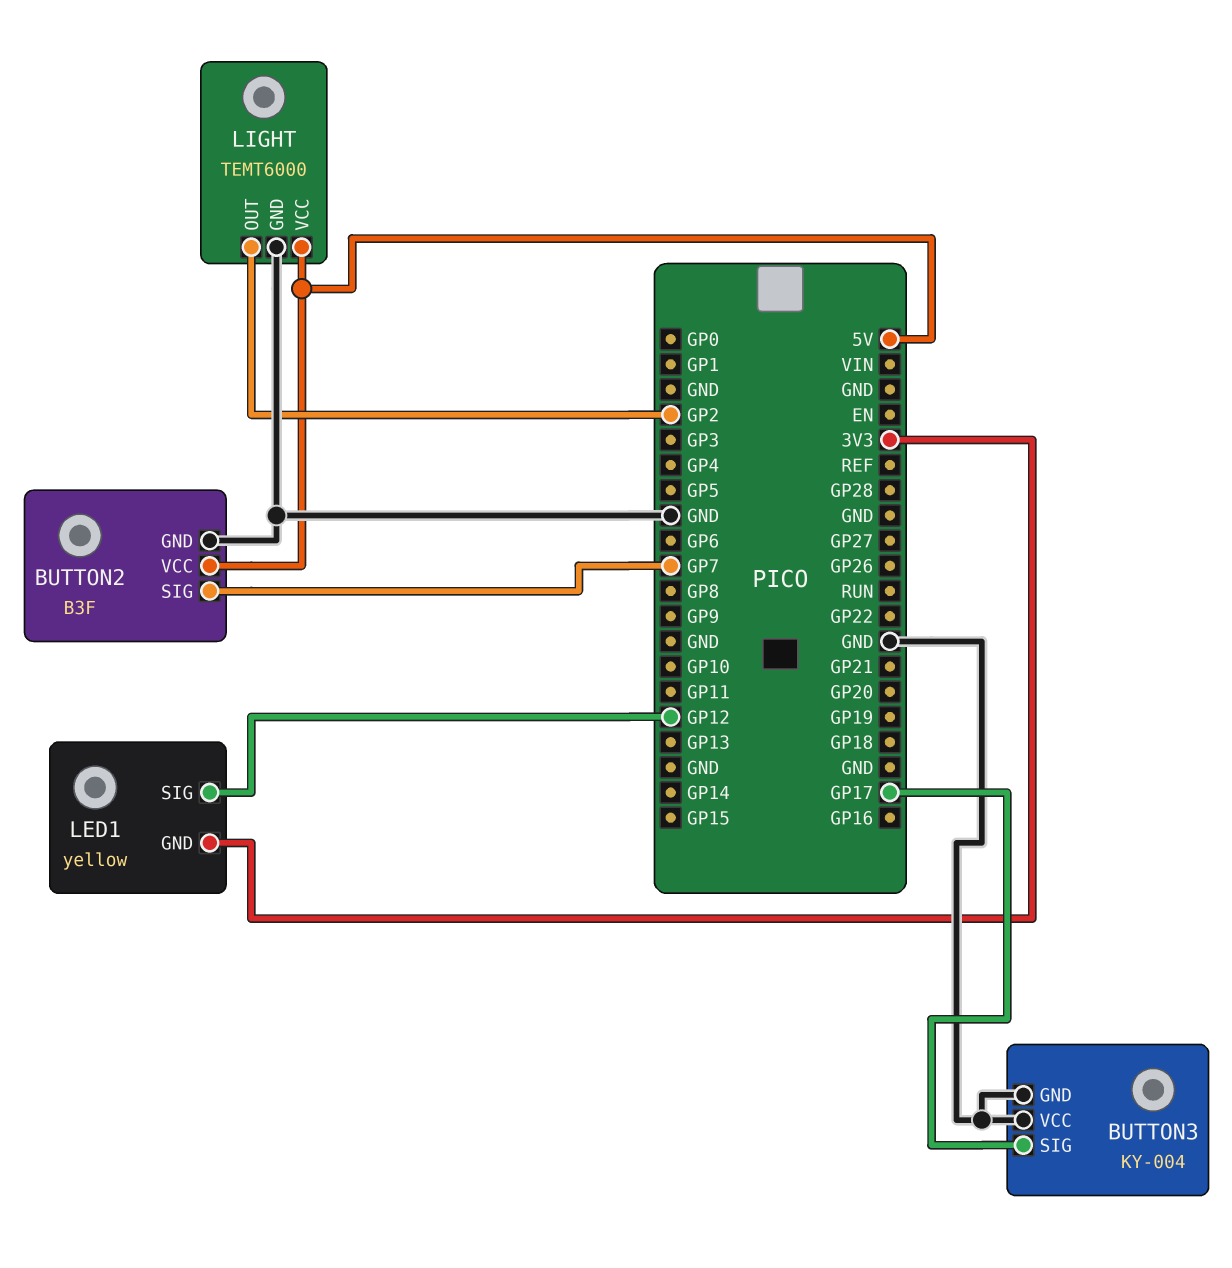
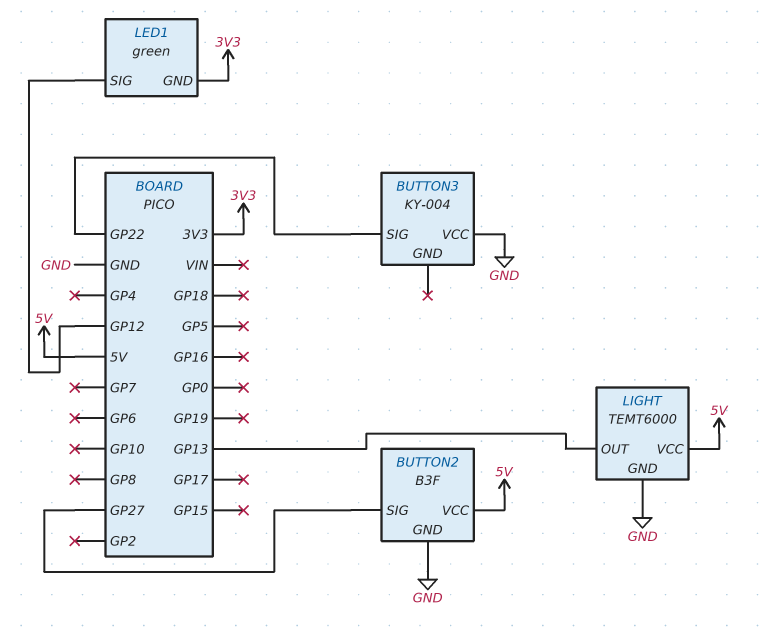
BUTTON2 pin SIG: GP7 -> GP27
BUTTON3 pin GND: GND -> none
BUTTON3 pin SIG: GP17 -> GP22
LED1: yellow -> green
LIGHT pin OUT: GP2 -> GP13

